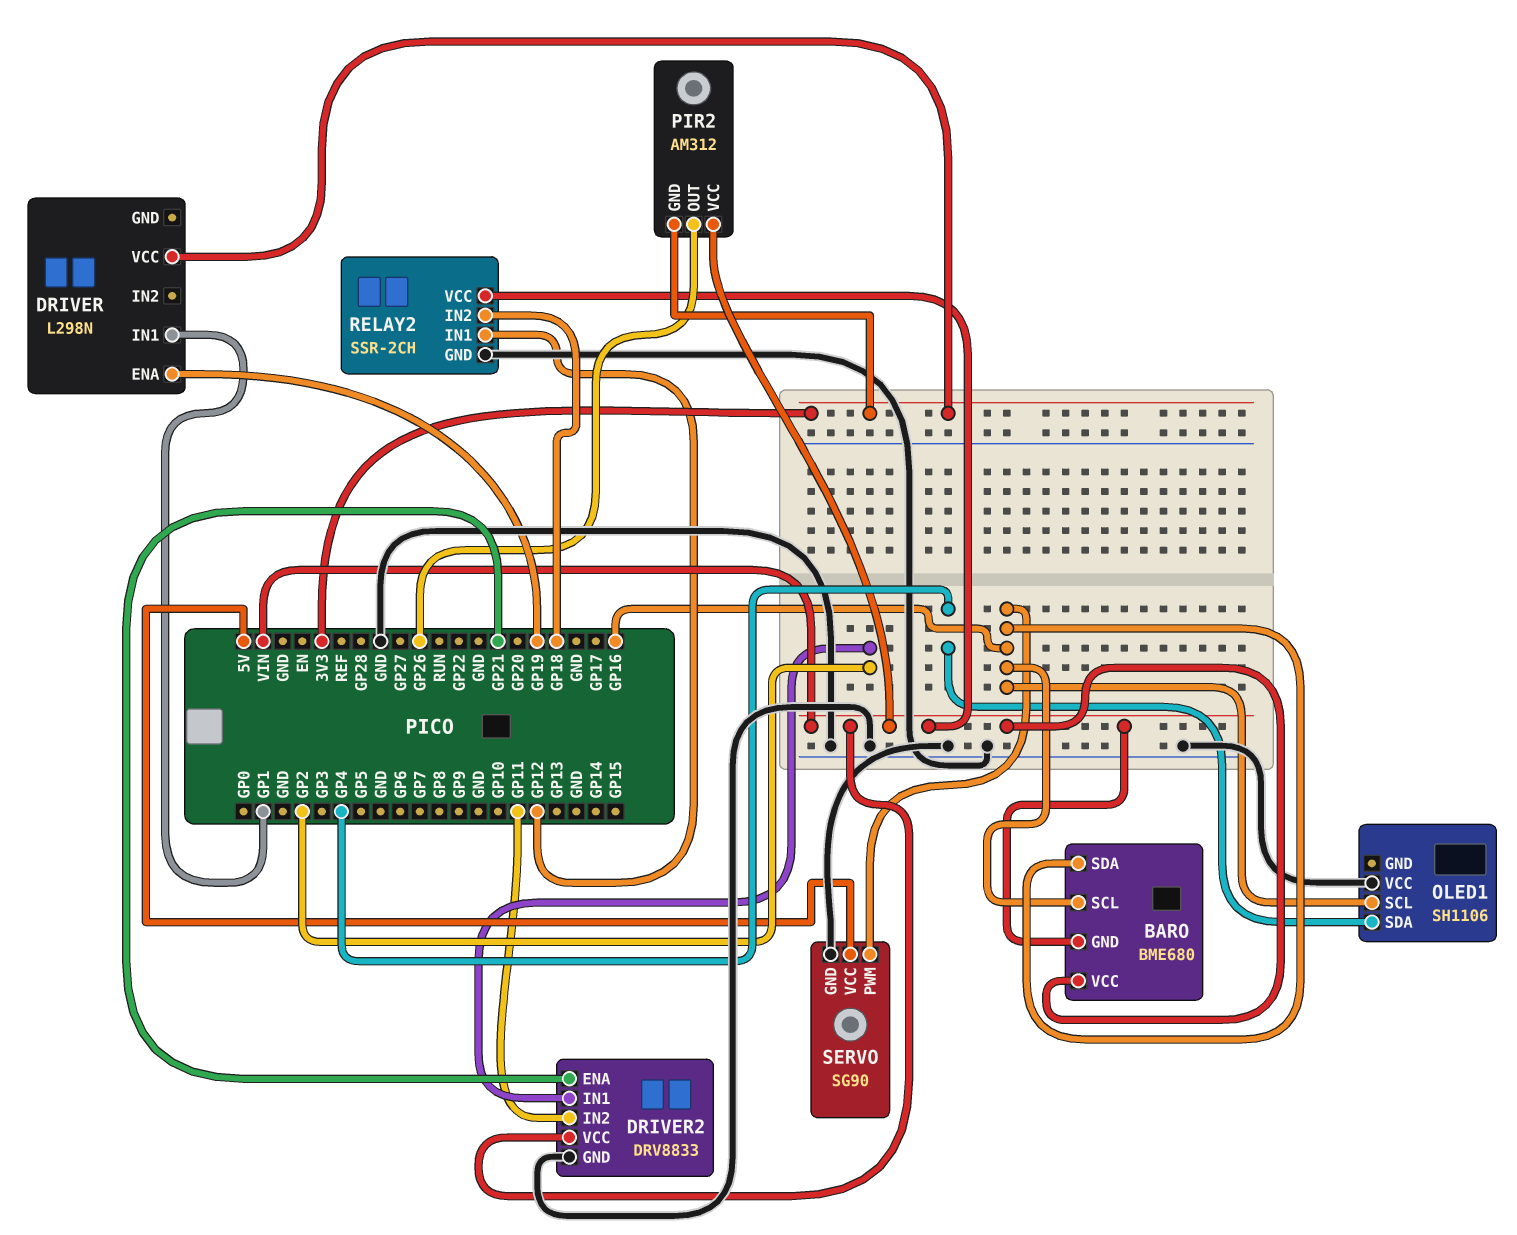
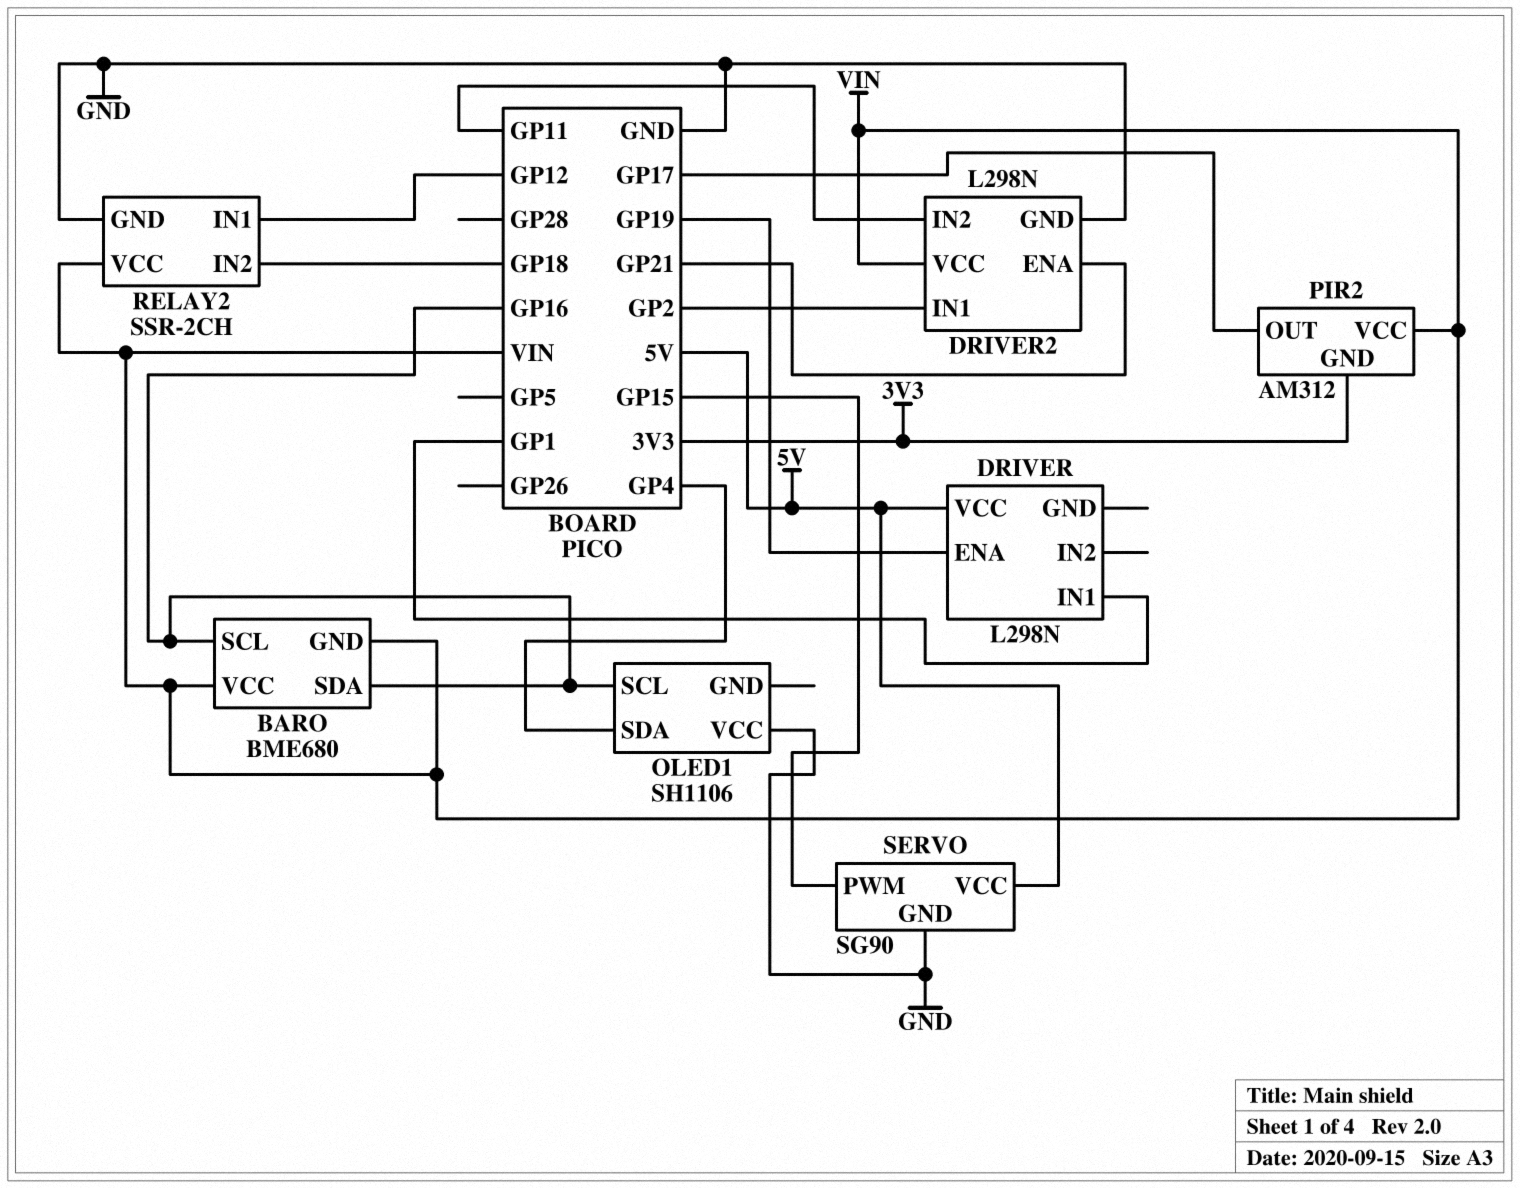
DRIVER pin VCC: 3V3 -> 5V
DRIVER2: DRV8833 -> L298N
PIR2 pin OUT: GP26 -> GP17
SERVO pin PWM: GP16 -> GP15

